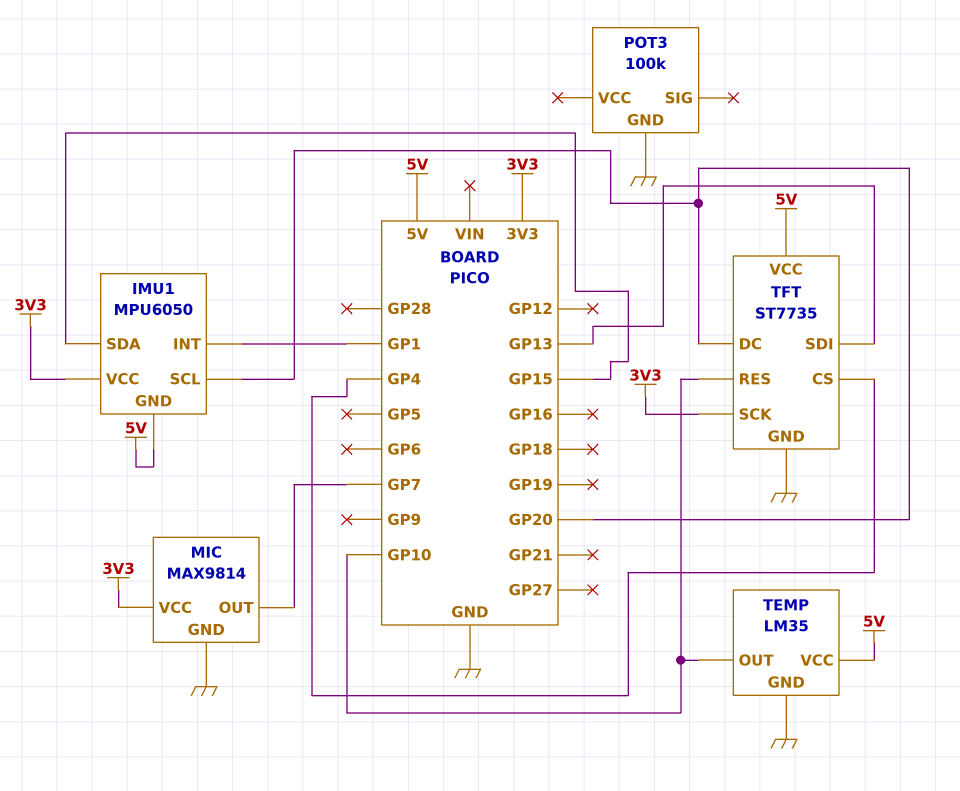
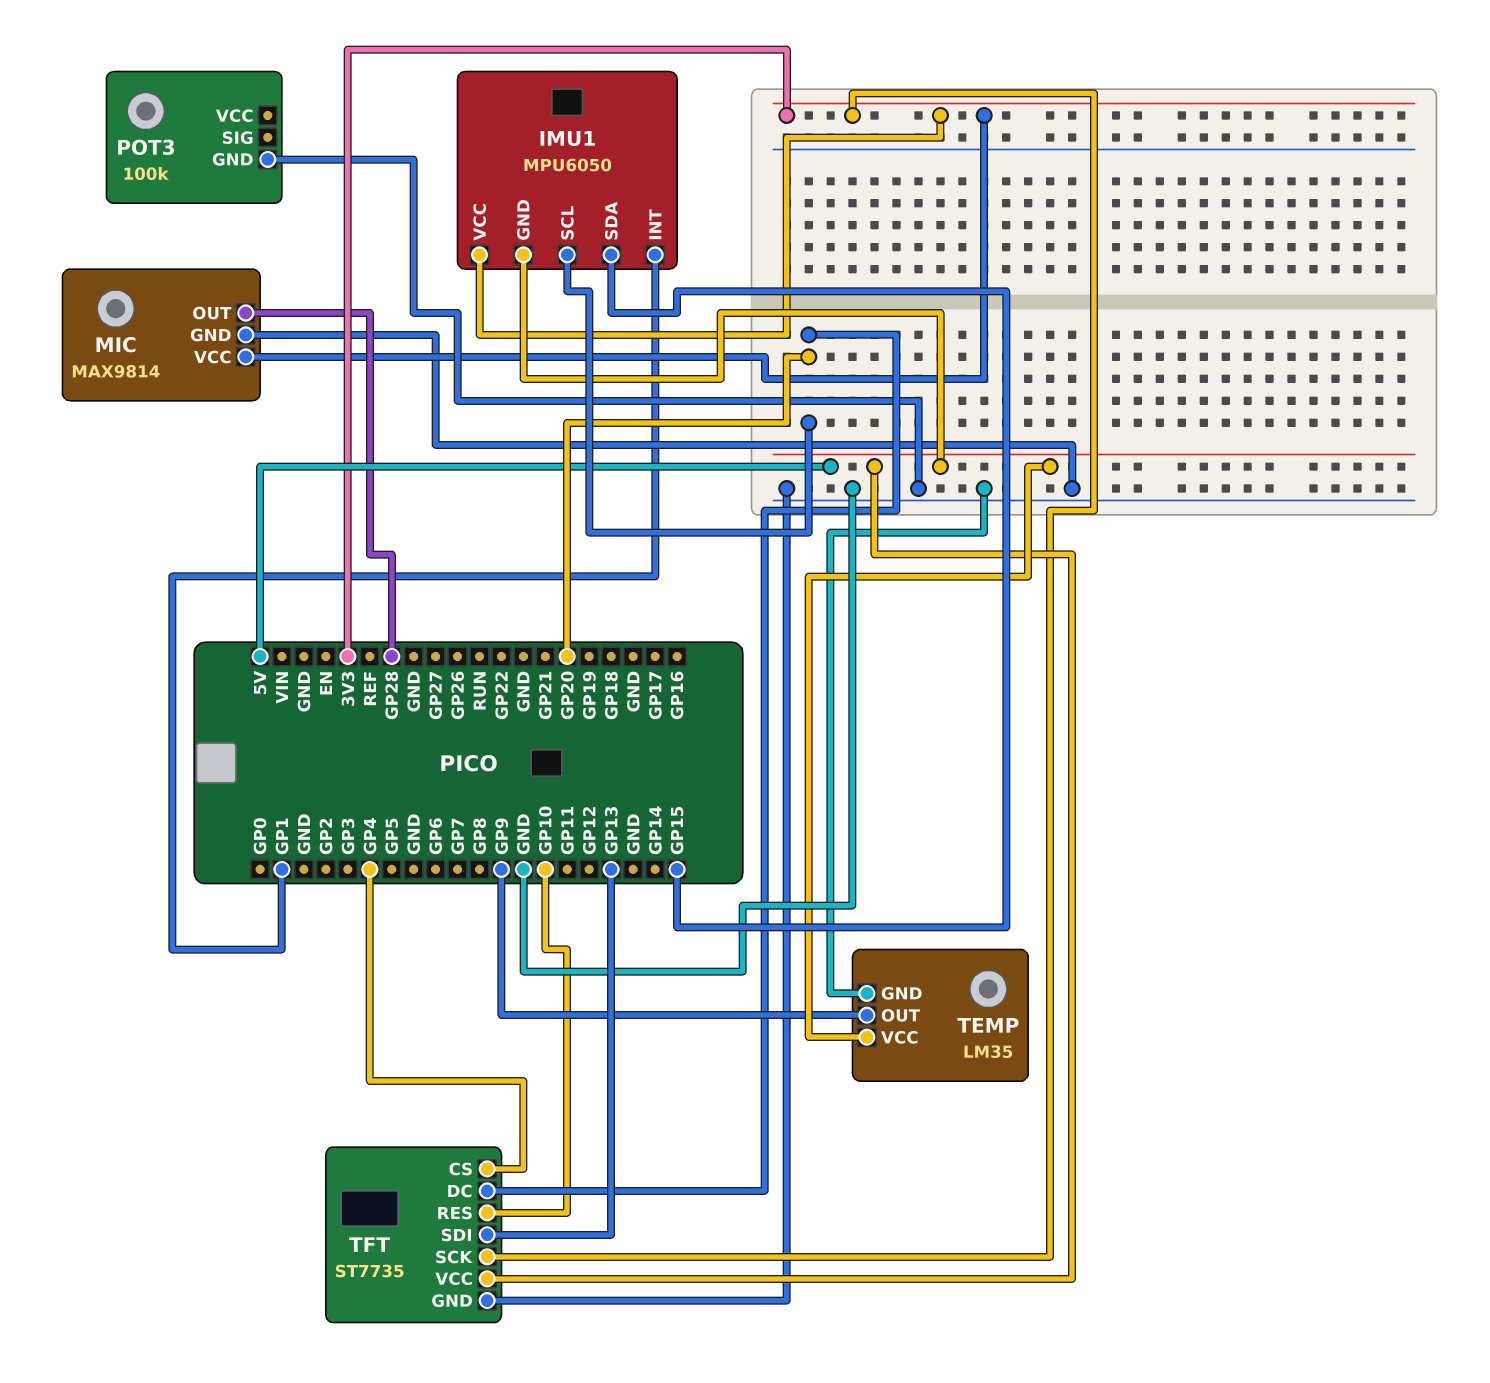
MIC pin OUT: GP7 -> GP28
TEMP pin OUT: GP10 -> GP9

